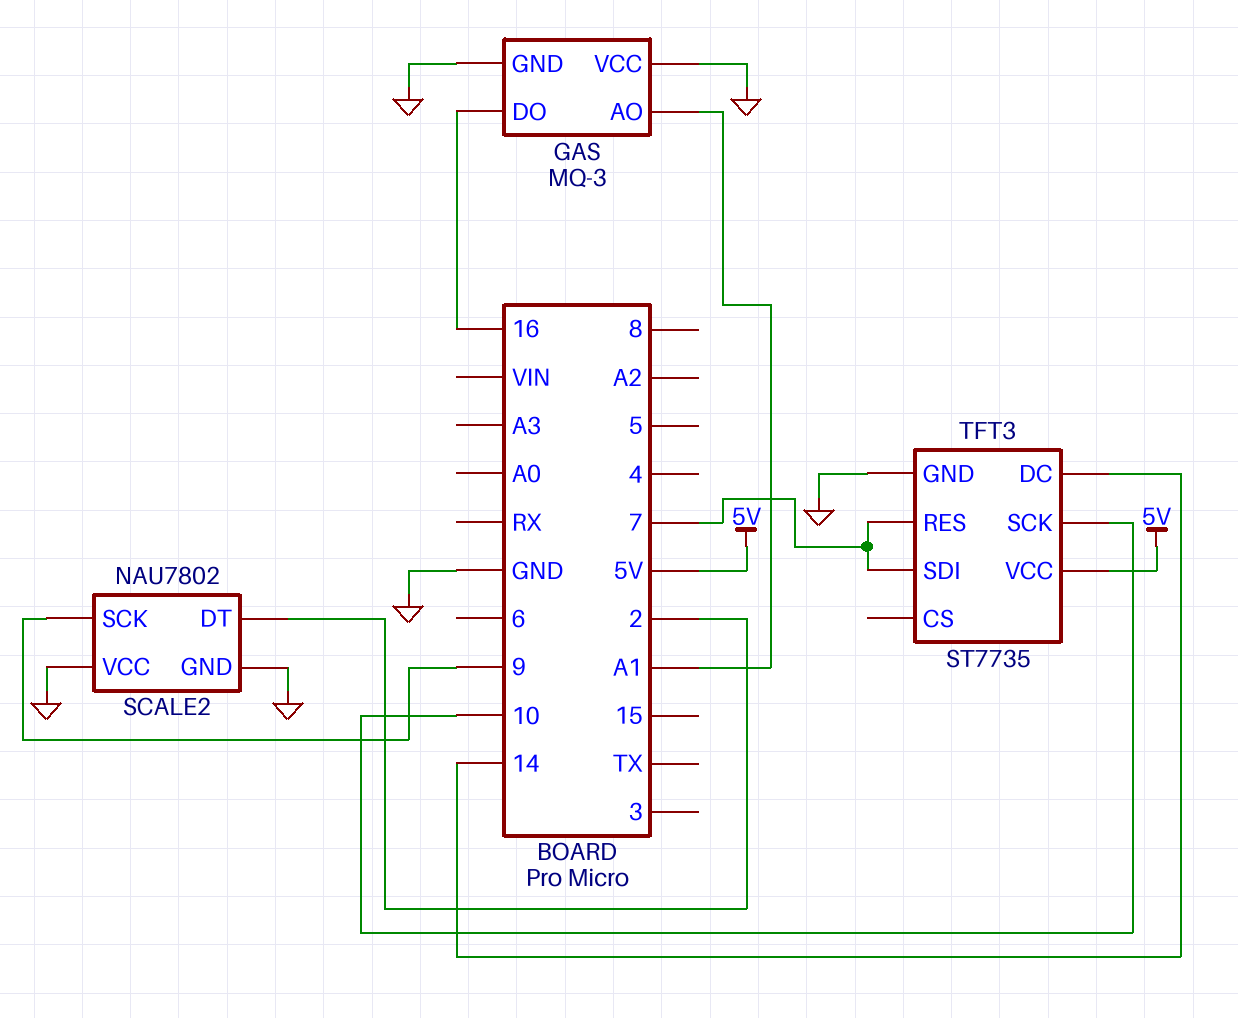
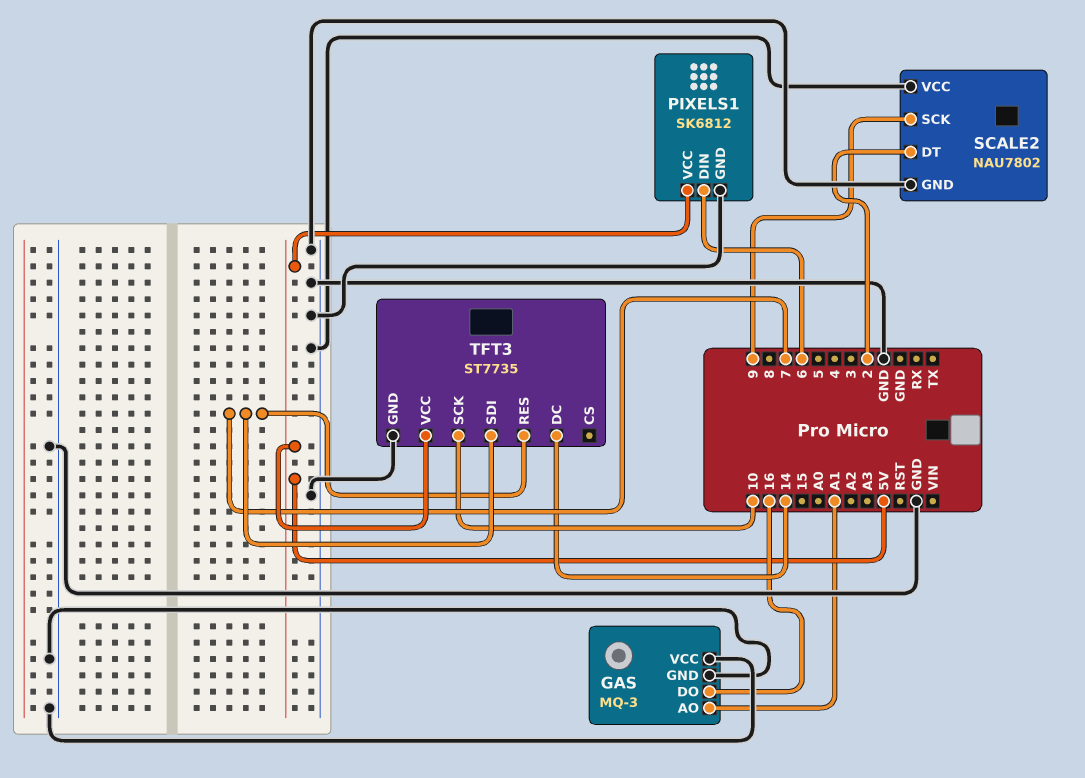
PIXELS1: none -> SK6812
PIXELS1 pin DIN: none -> 6
PIXELS1 pin GND: none -> GND
PIXELS1 pin VCC: none -> 5V

